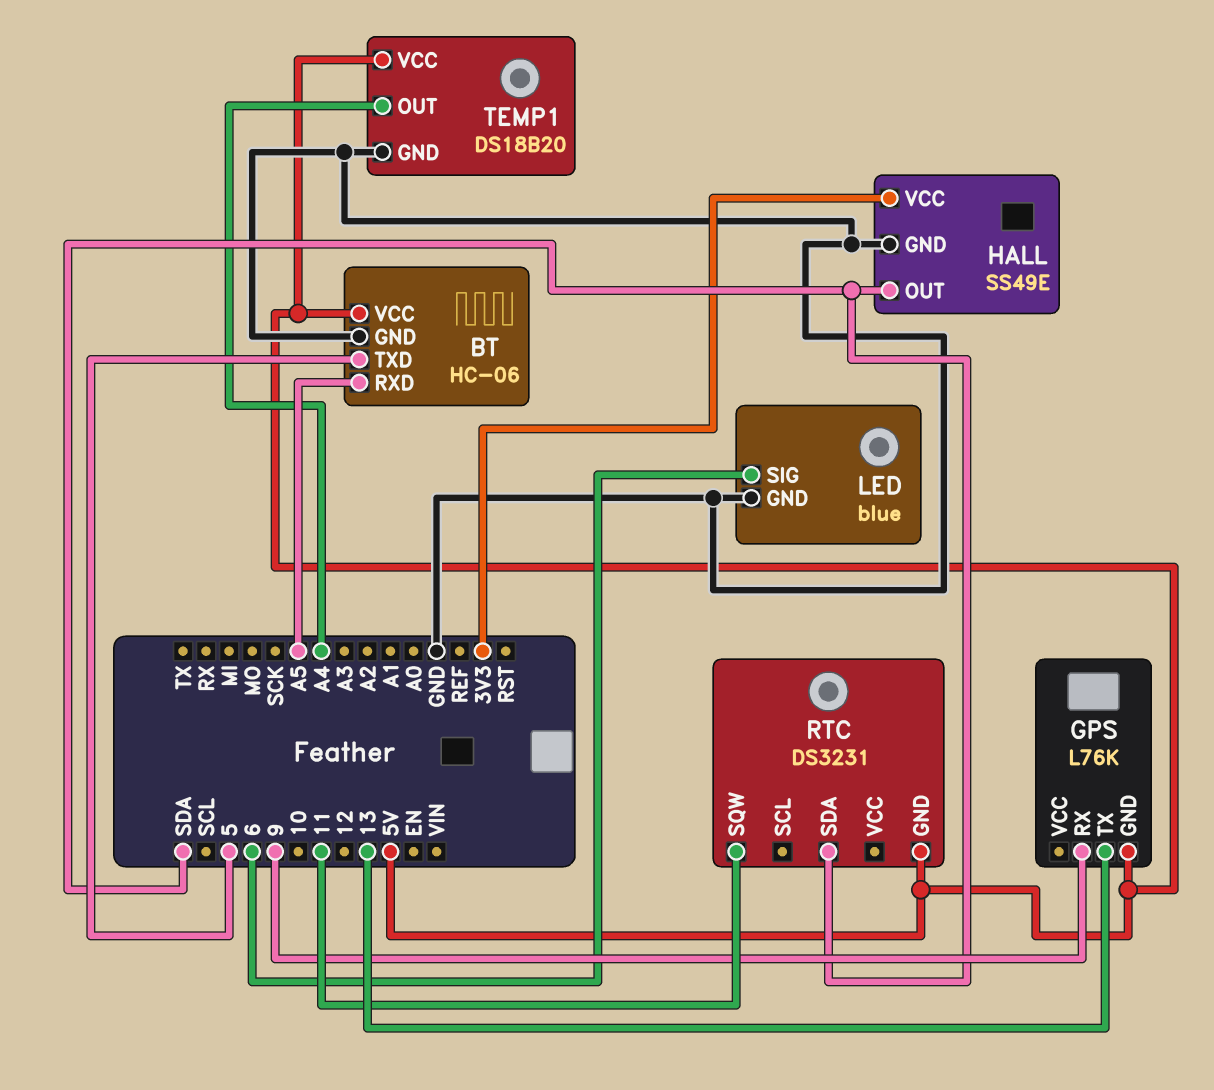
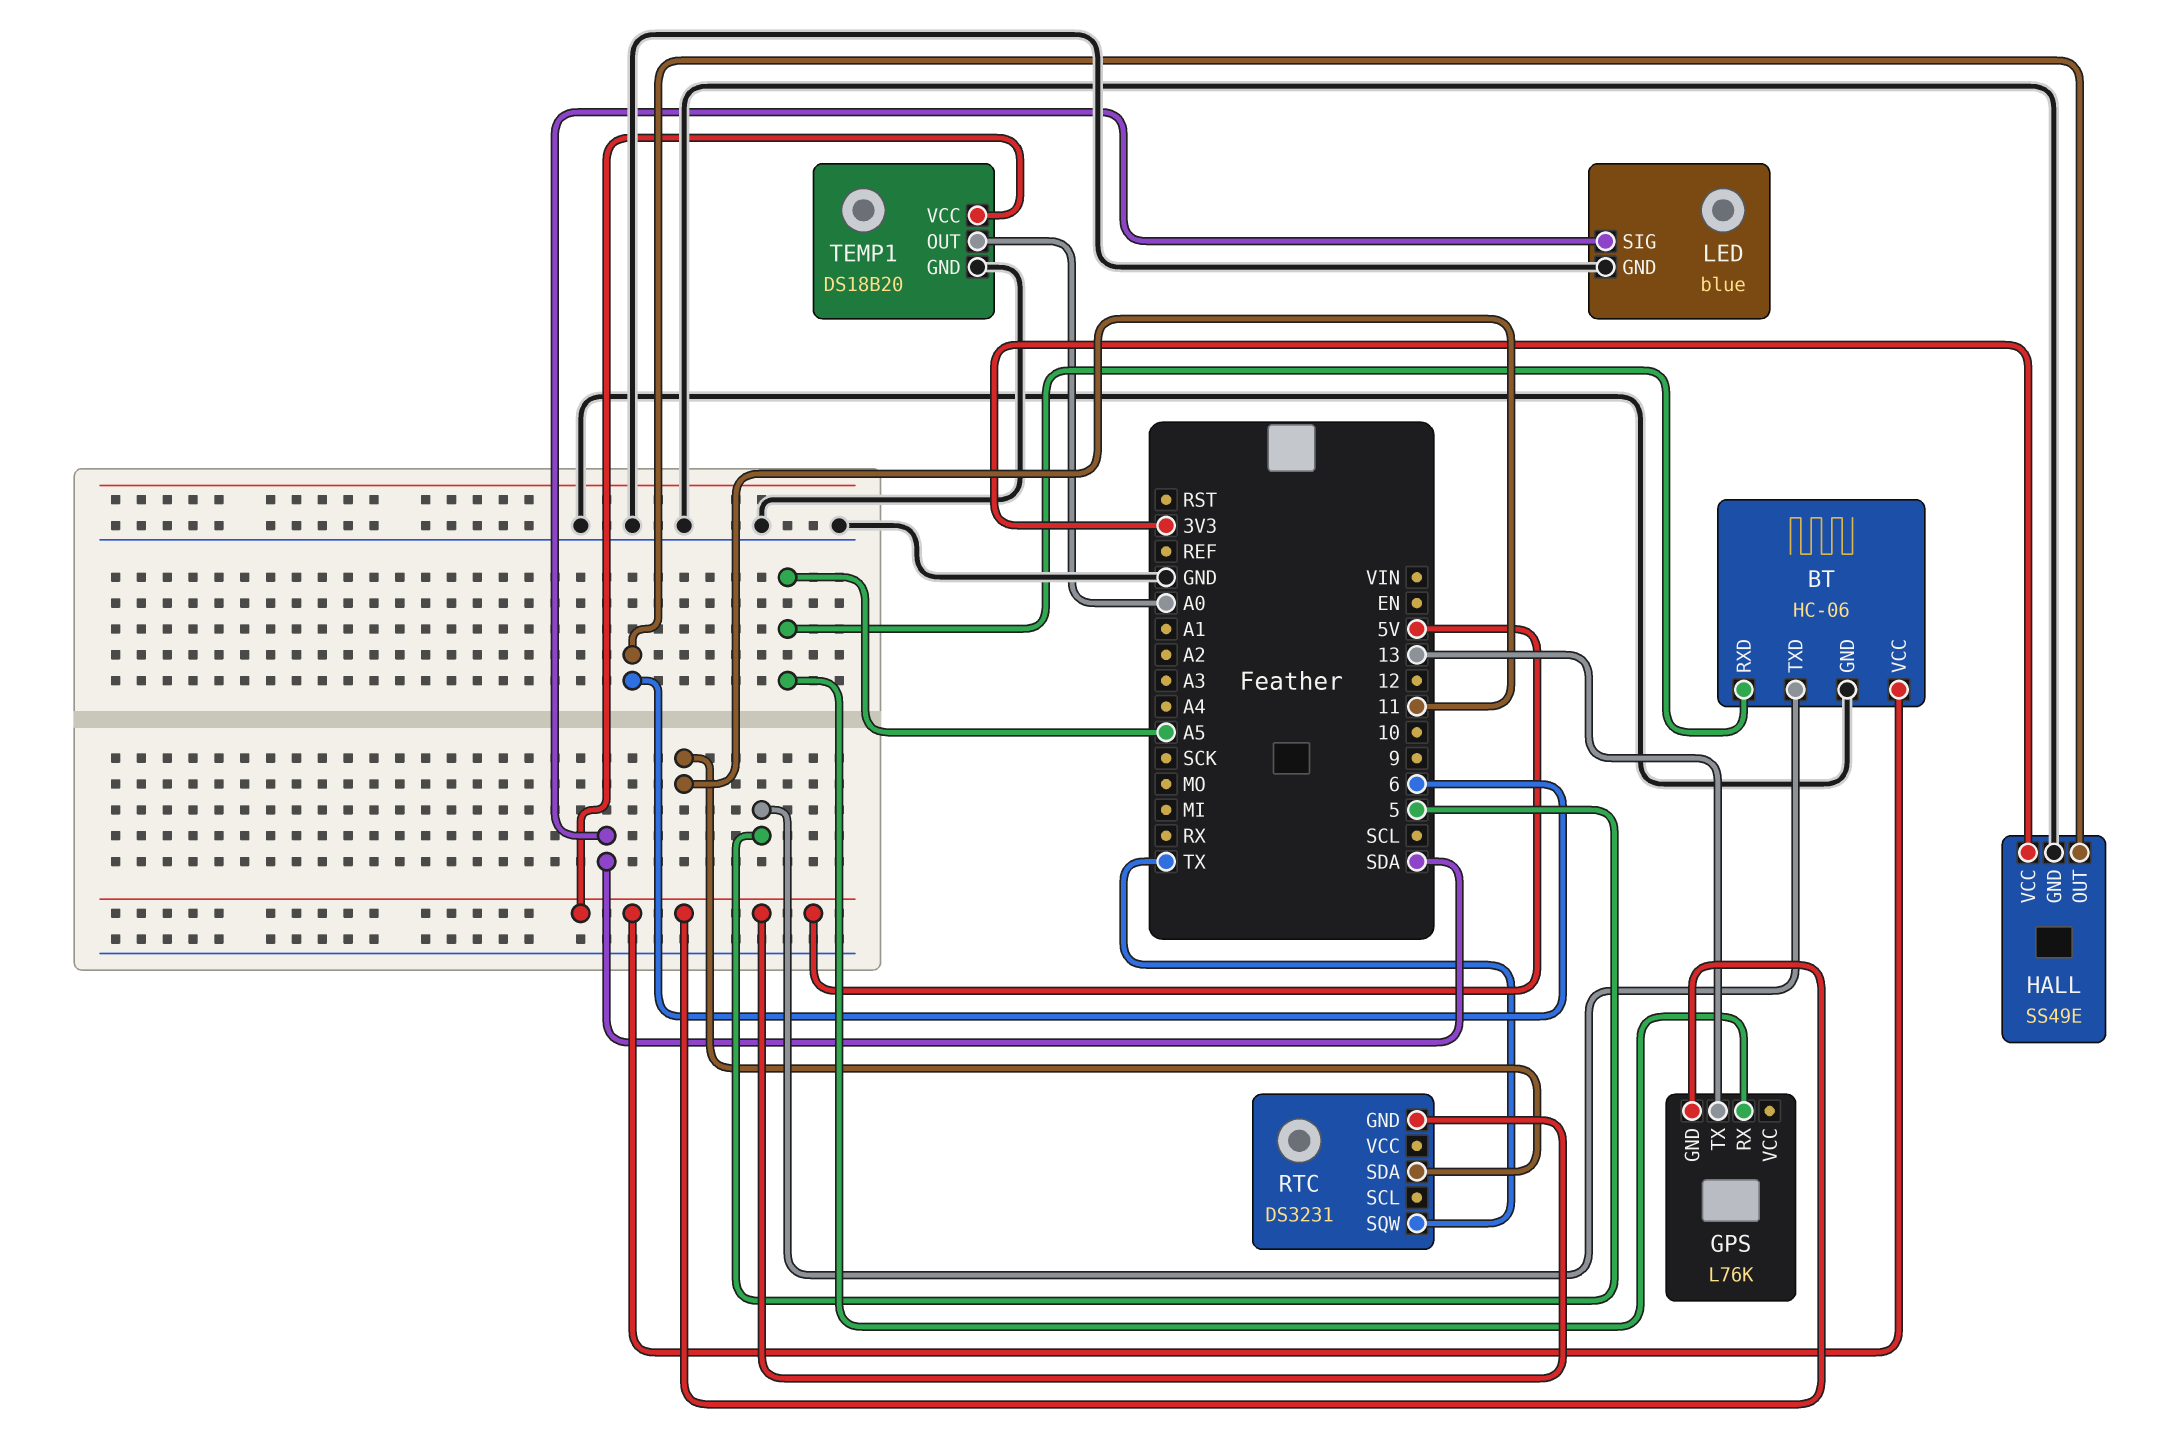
GPS pin RX: 9 -> A5
HALL pin OUT: SDA -> 6
LED pin SIG: 6 -> SDA
RTC pin SDA: SDA -> 11
RTC pin SQW: 11 -> TX
TEMP1 pin OUT: A4 -> A0

